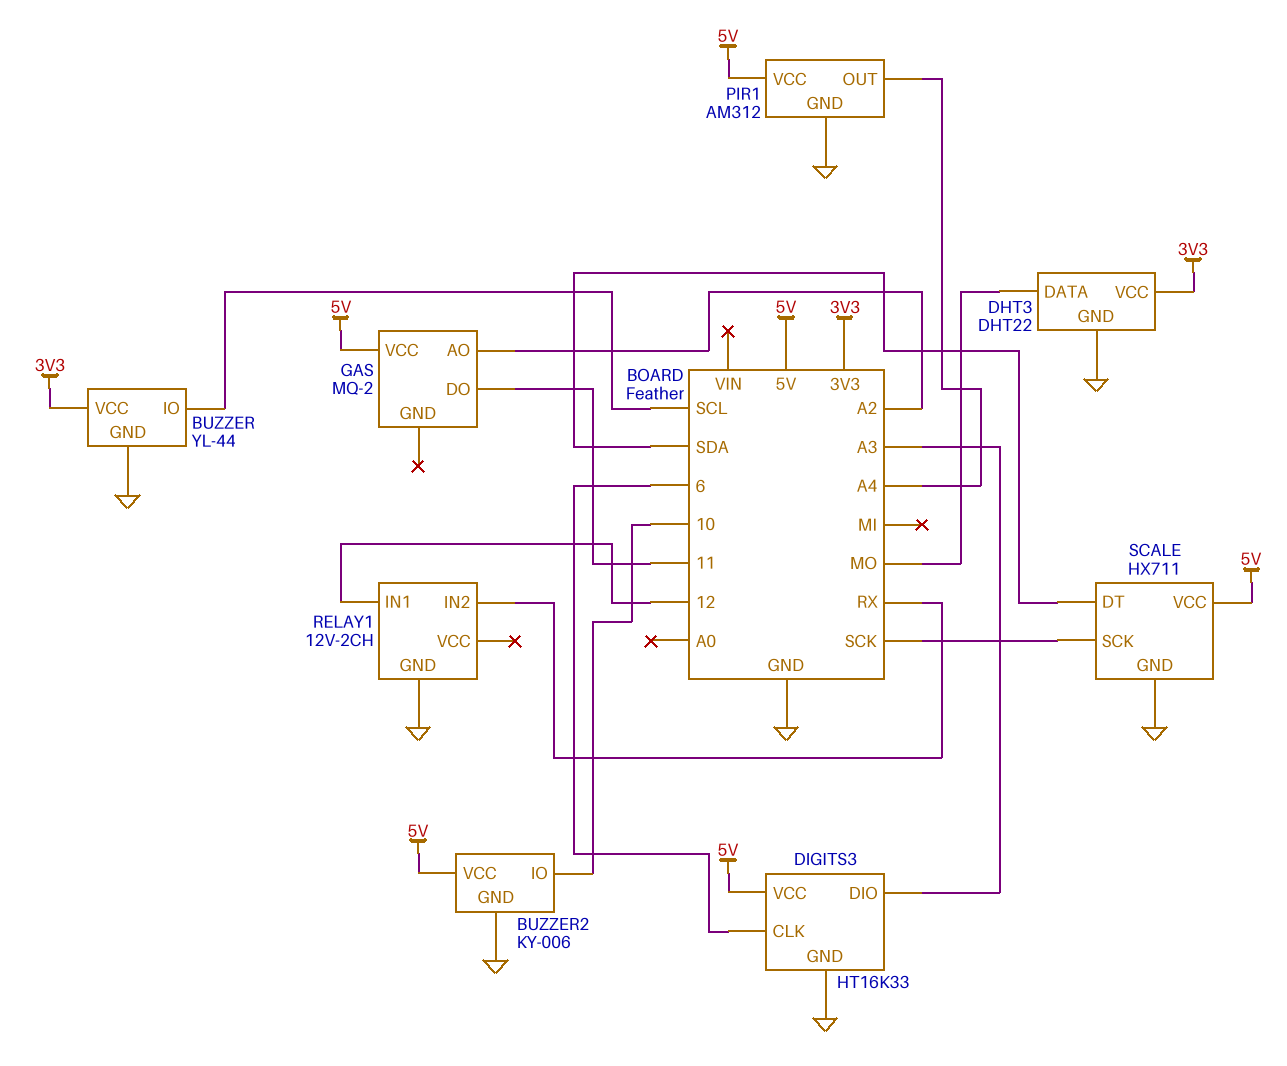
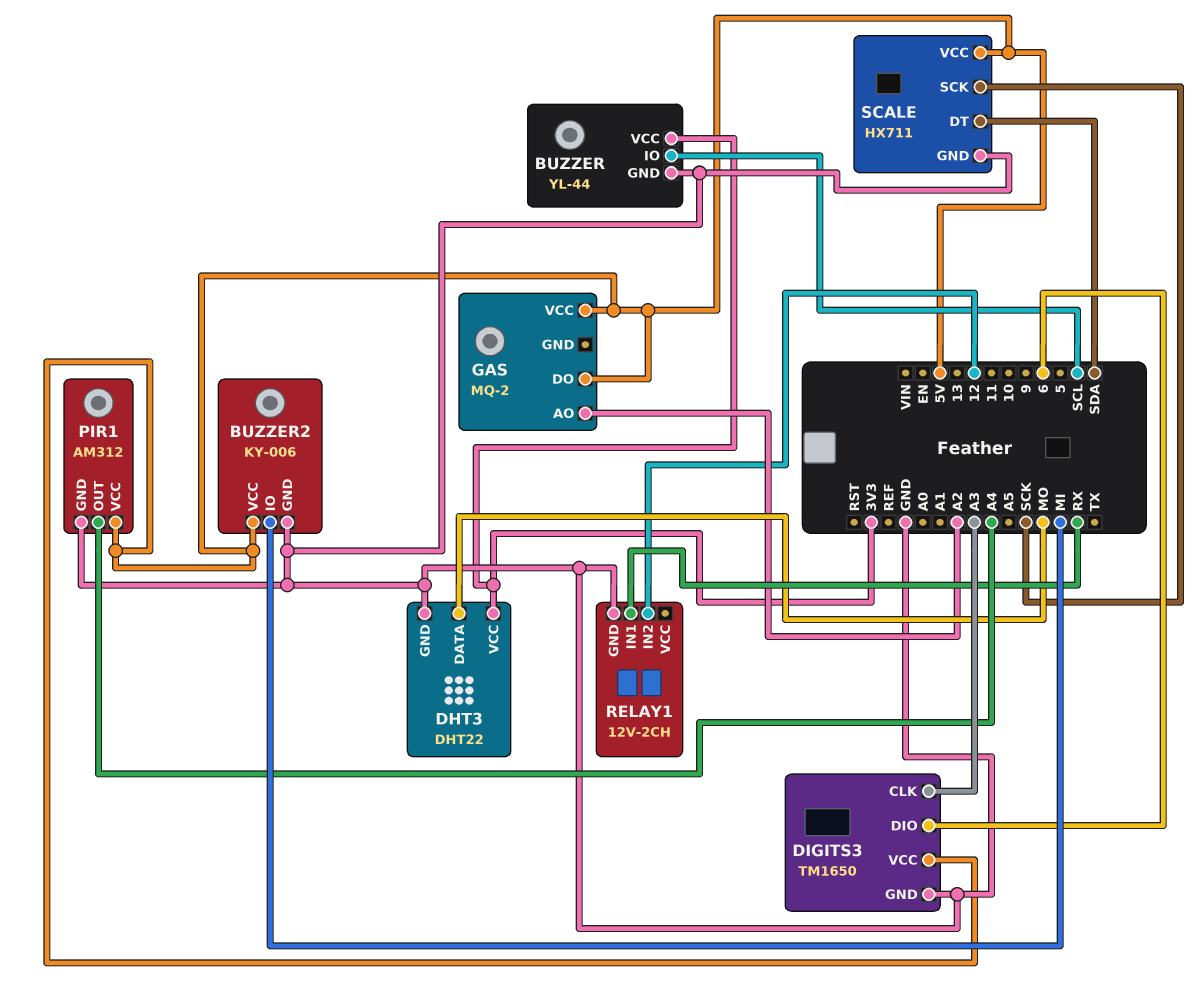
BUZZER2 pin IO: 10 -> MI
DIGITS3: HT16K33 -> TM1650
DIGITS3 pin CLK: 6 -> A3
DIGITS3 pin DIO: A3 -> 6
GAS pin DO: 11 -> 5V
RELAY1 pin IN1: 12 -> RX
RELAY1 pin IN2: RX -> 12

